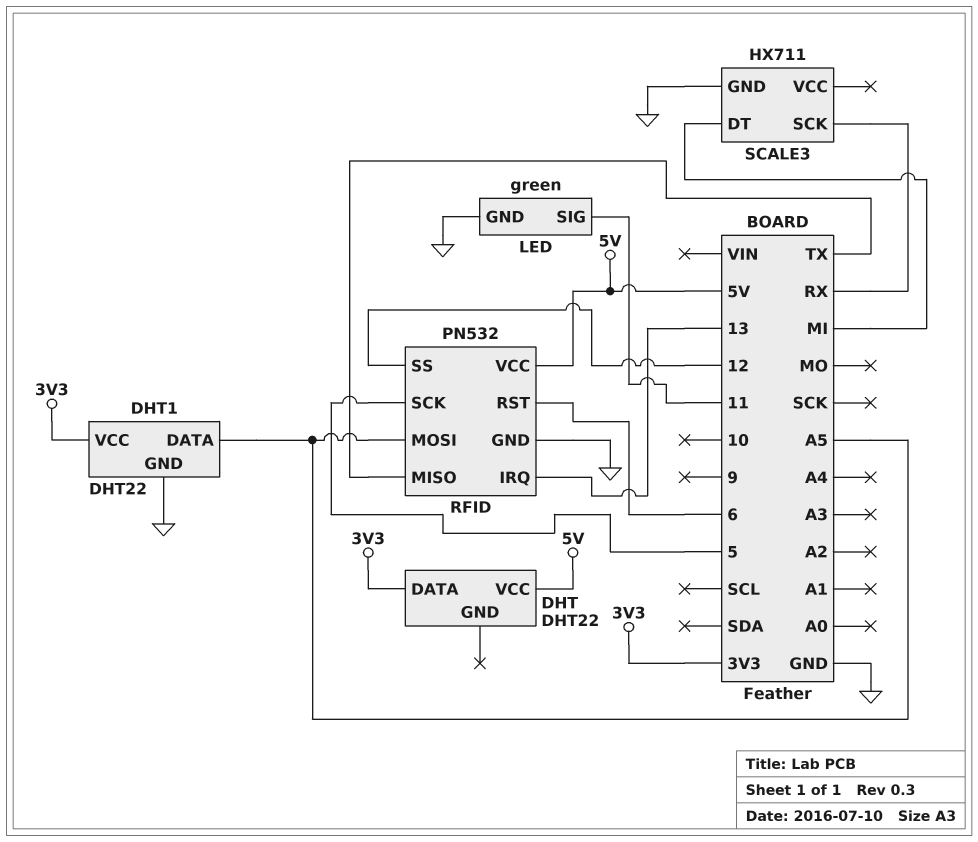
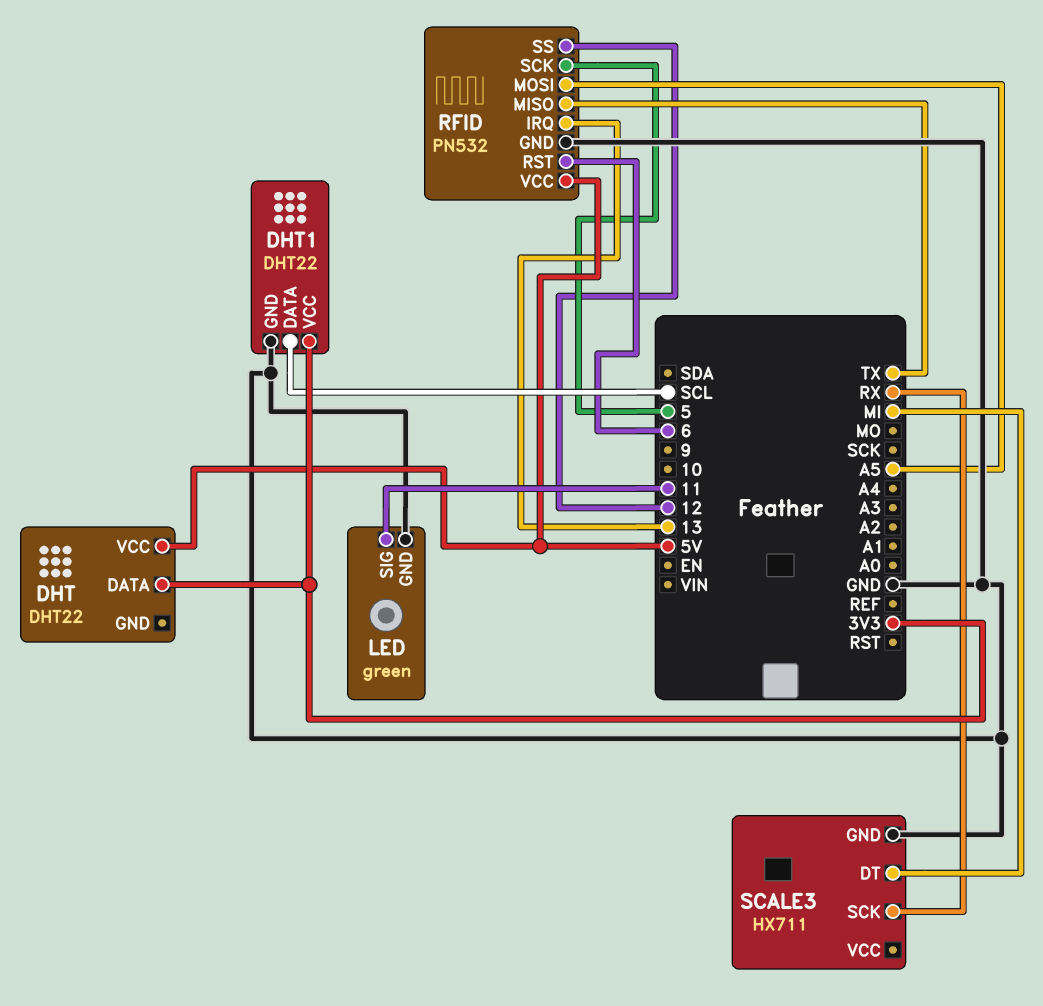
DHT1 pin DATA: A5 -> SCL

